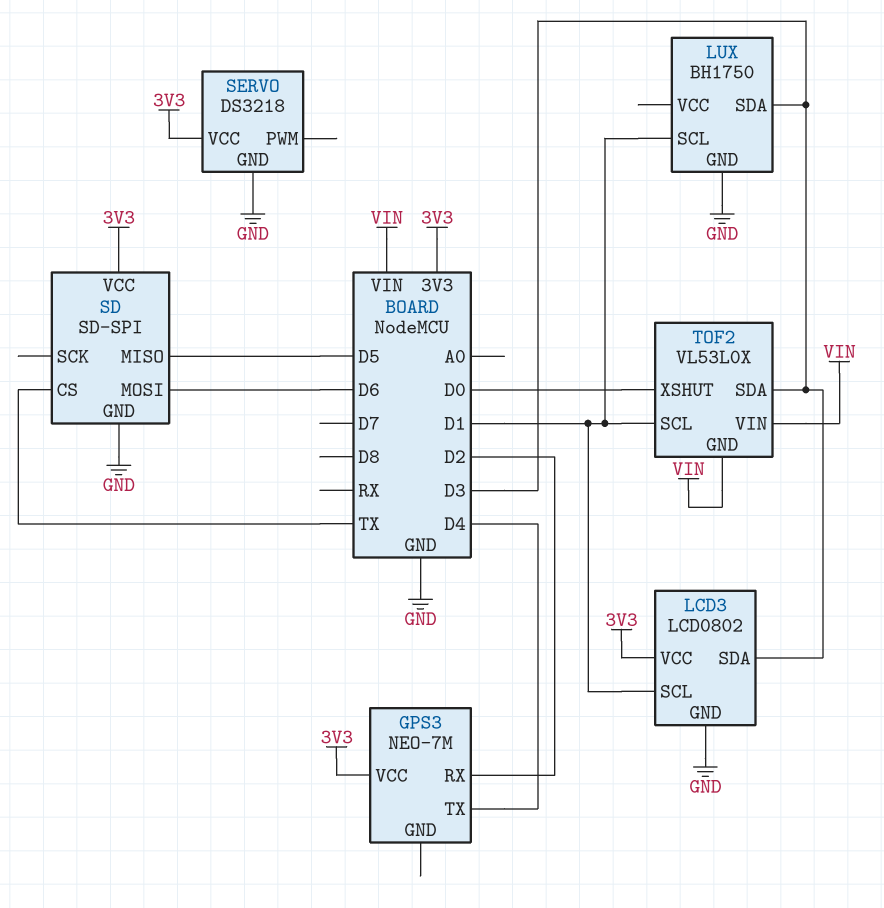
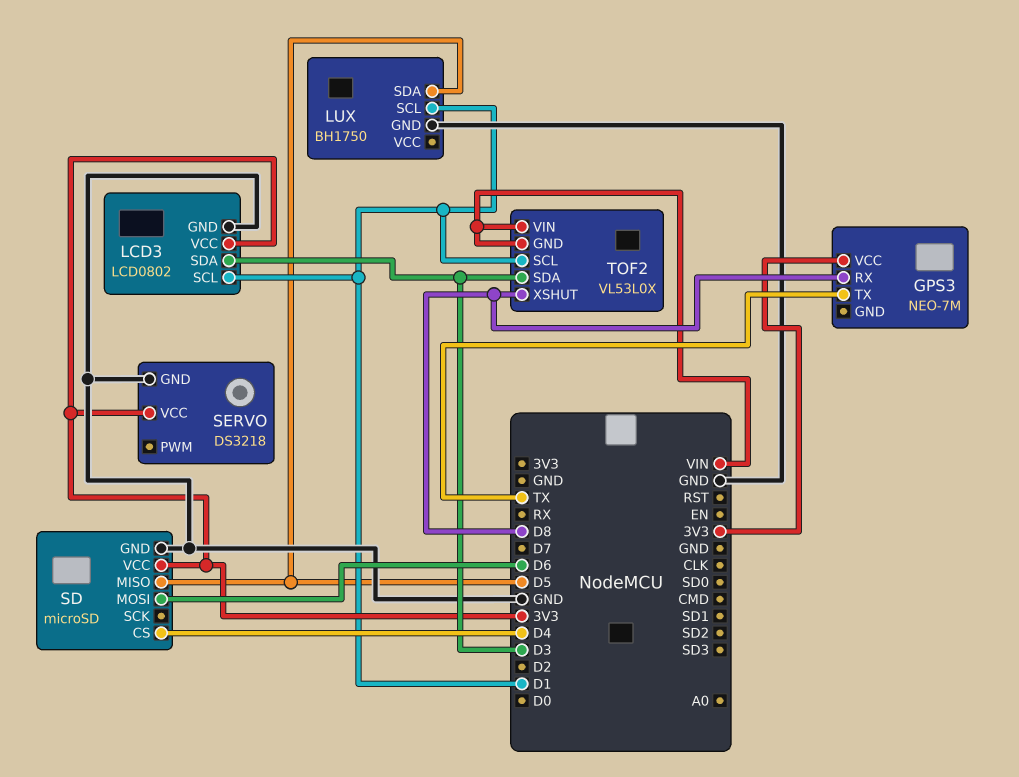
GPS3 pin RX: D2 -> D8
GPS3 pin TX: D4 -> TX
LUX pin SDA: D3 -> D5
SD: SD-SPI -> microSD
SD pin CS: TX -> D4
TOF2 pin XSHUT: D0 -> D8

